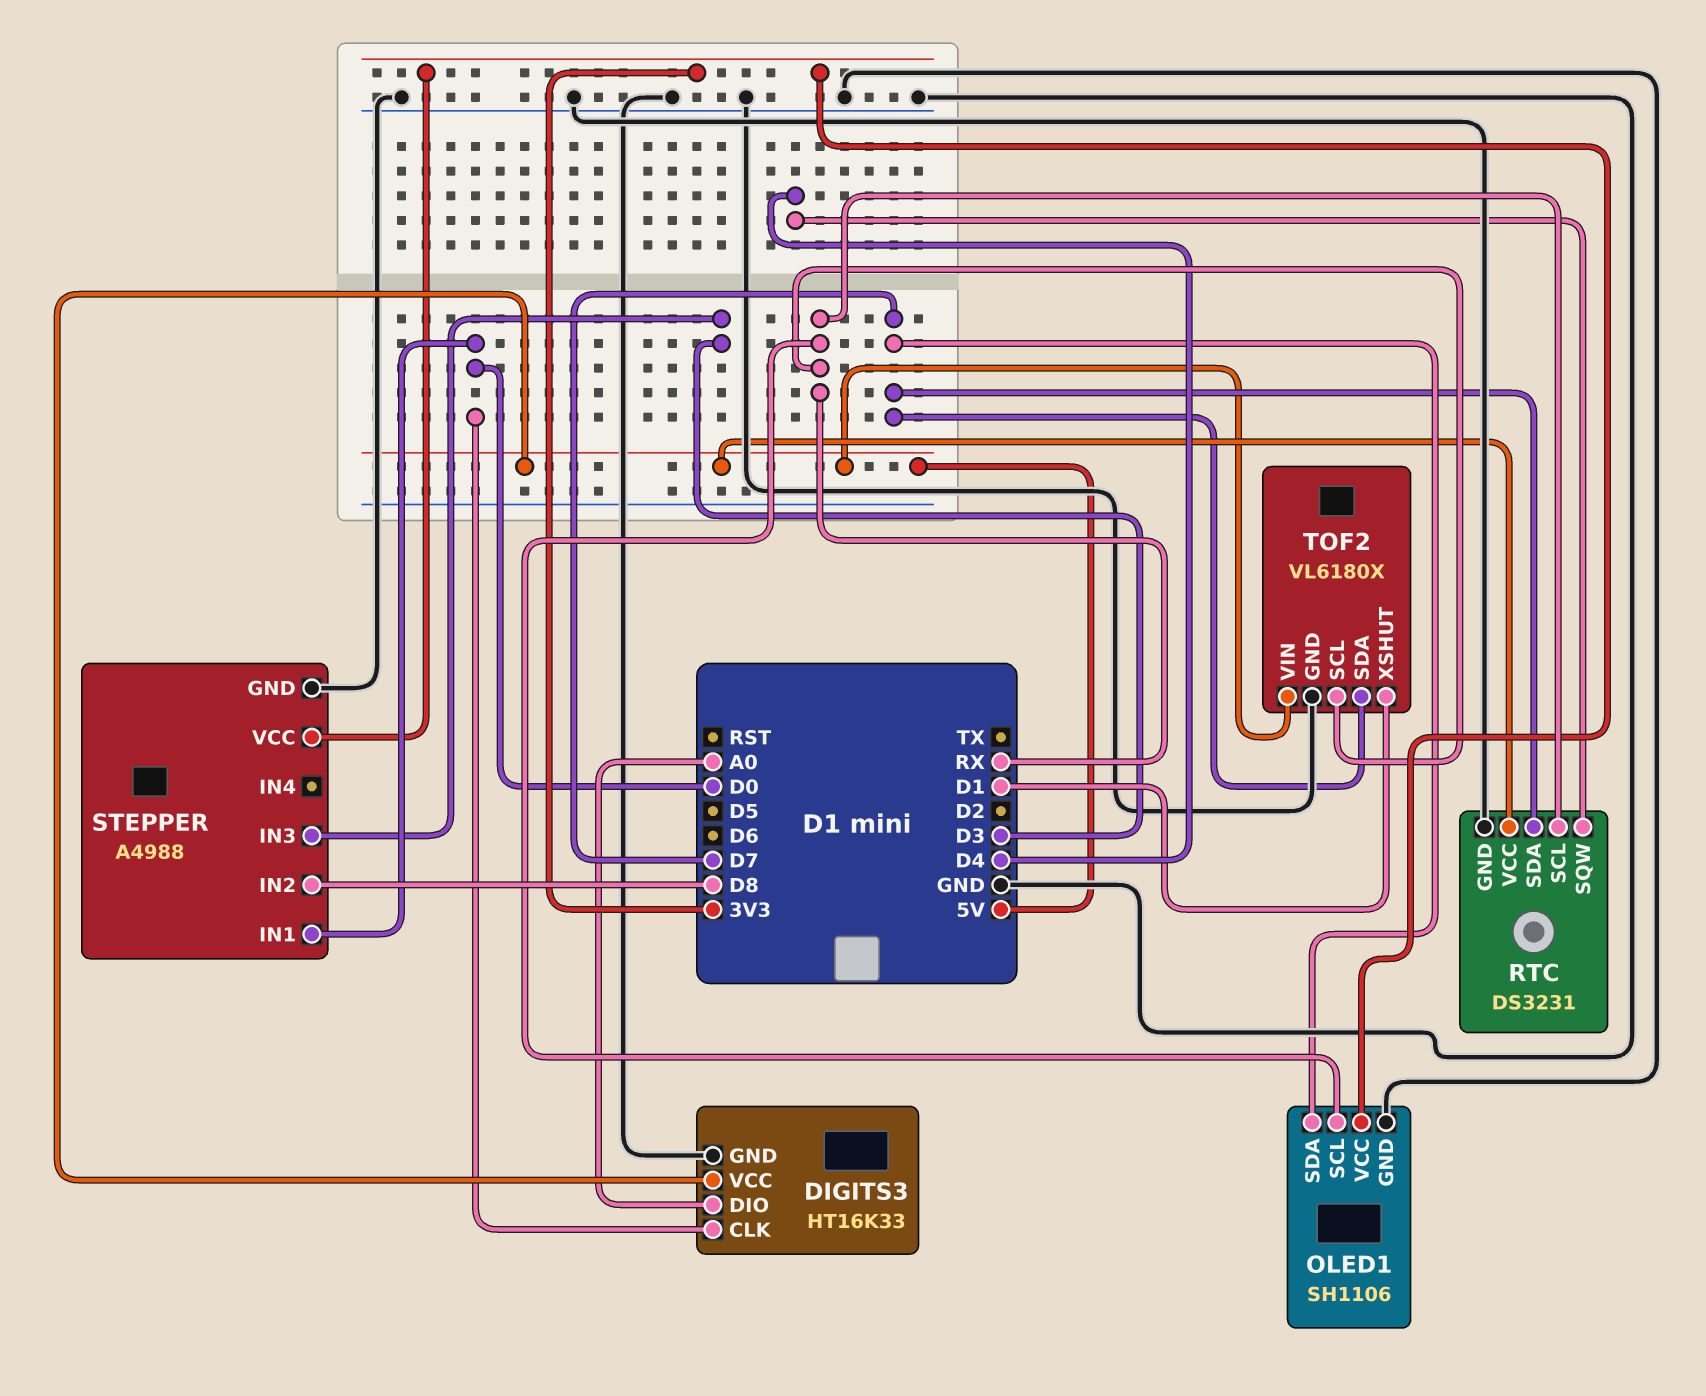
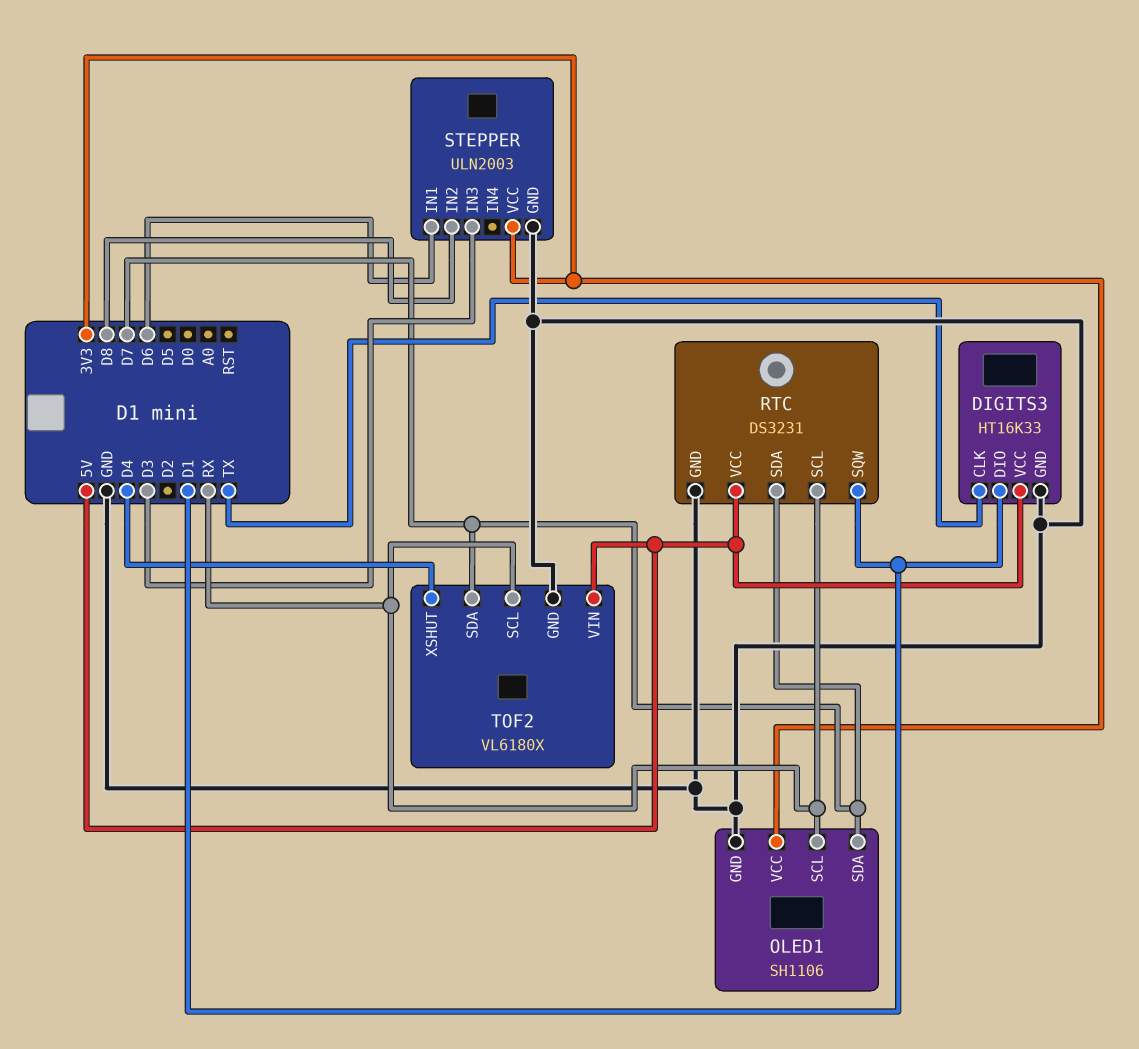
DIGITS3 pin CLK: D0 -> TX
DIGITS3 pin DIO: A0 -> D1
RTC pin SQW: D4 -> D1
STEPPER: A4988 -> ULN2003
STEPPER pin IN1: D0 -> D6
TOF2 pin XSHUT: D1 -> D4

